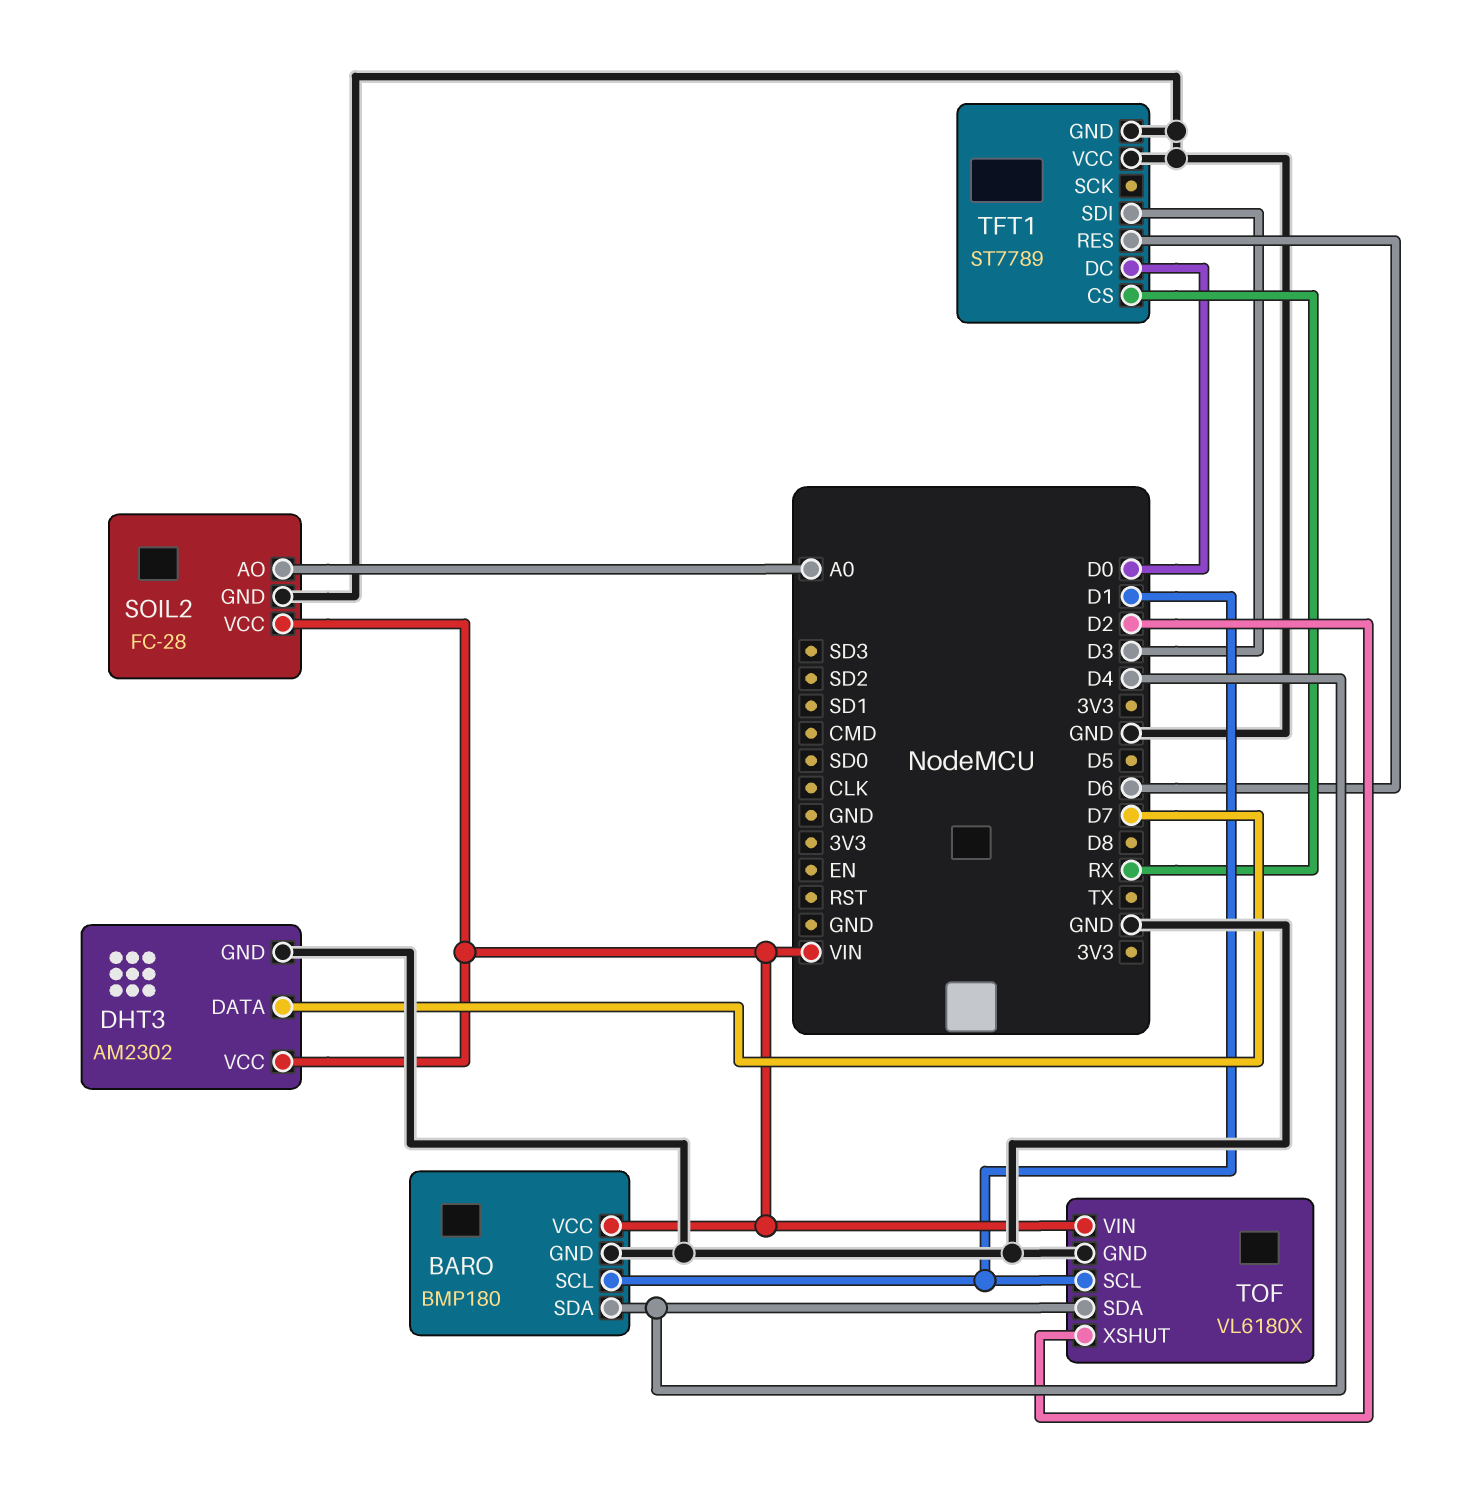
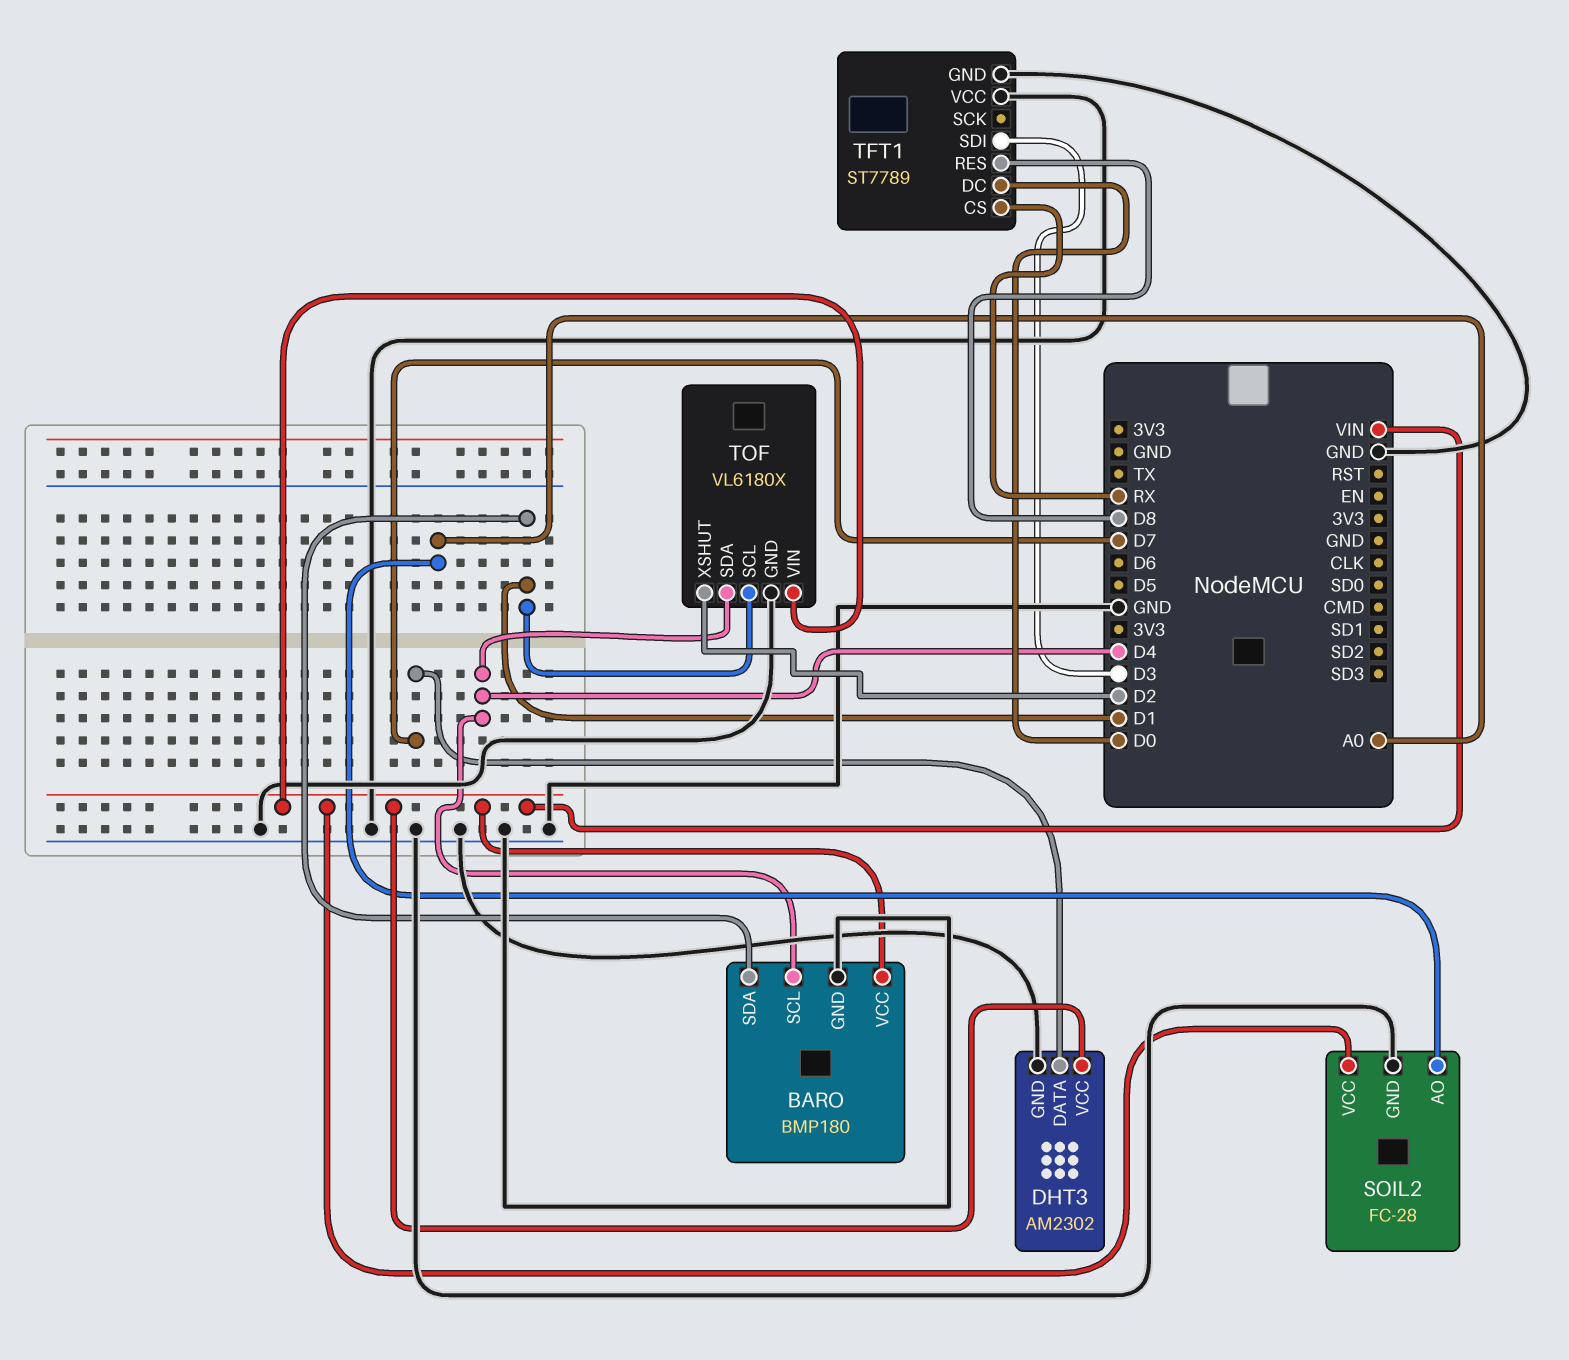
BARO pin SCL: D1 -> D4
BARO pin SDA: D4 -> D1
TFT1 pin RES: D6 -> D8

